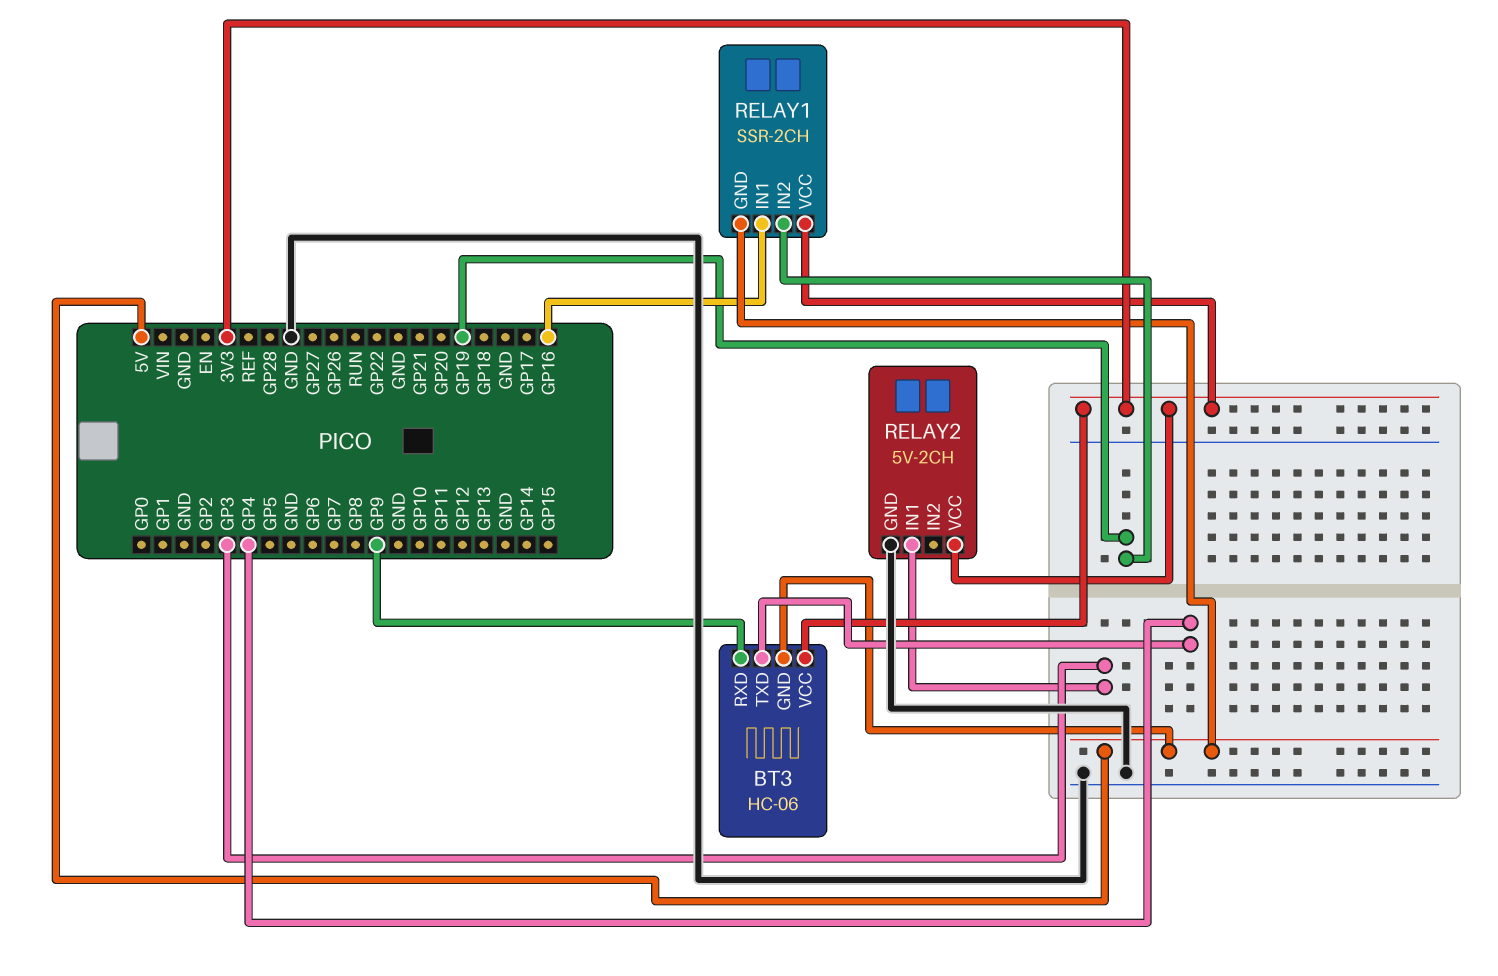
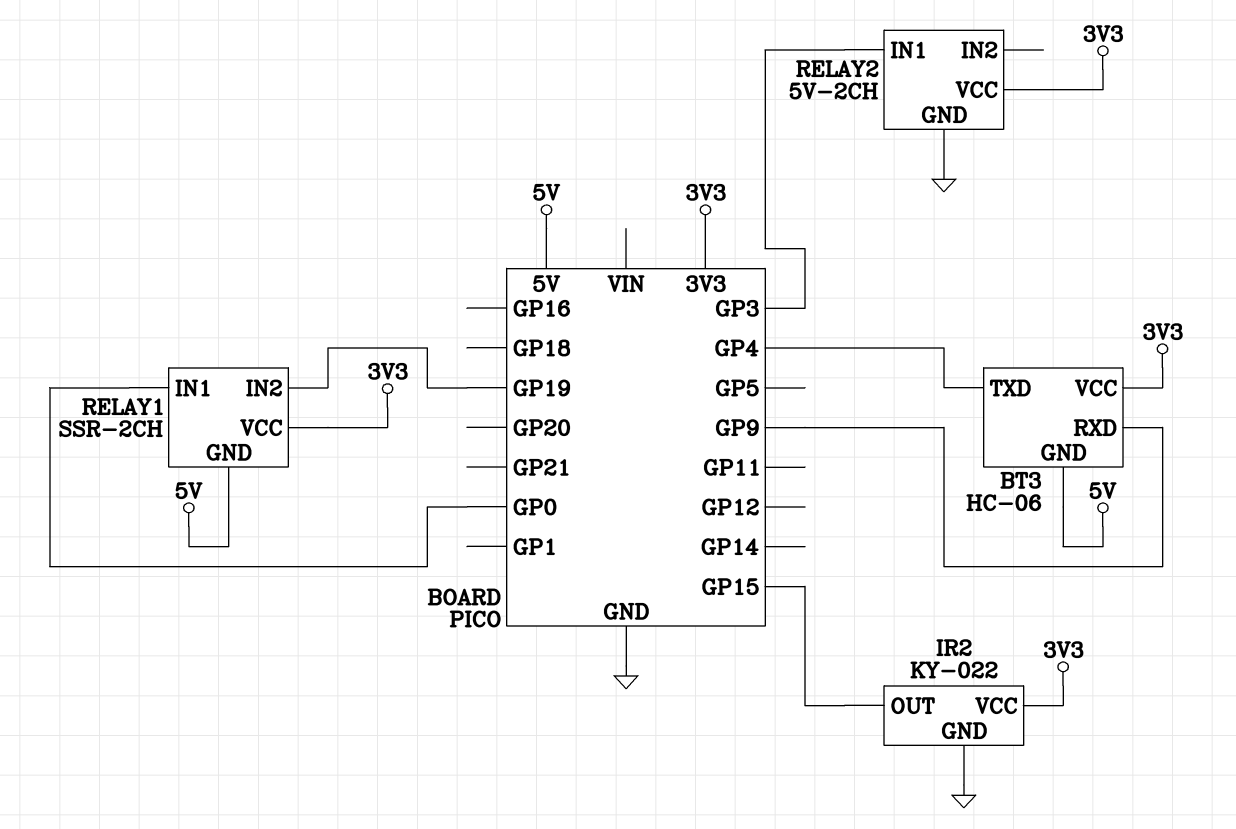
IR2: none -> KY-022
IR2 pin GND: none -> GND
IR2 pin OUT: none -> GP15
IR2 pin VCC: none -> 3V3
RELAY1 pin IN1: GP16 -> GP0

